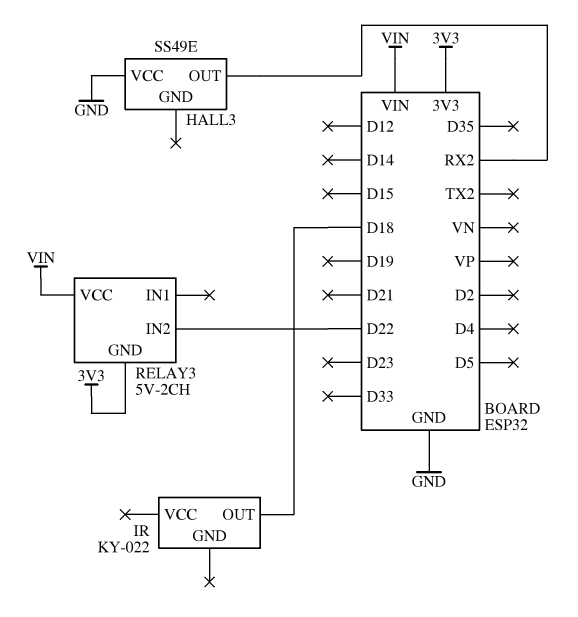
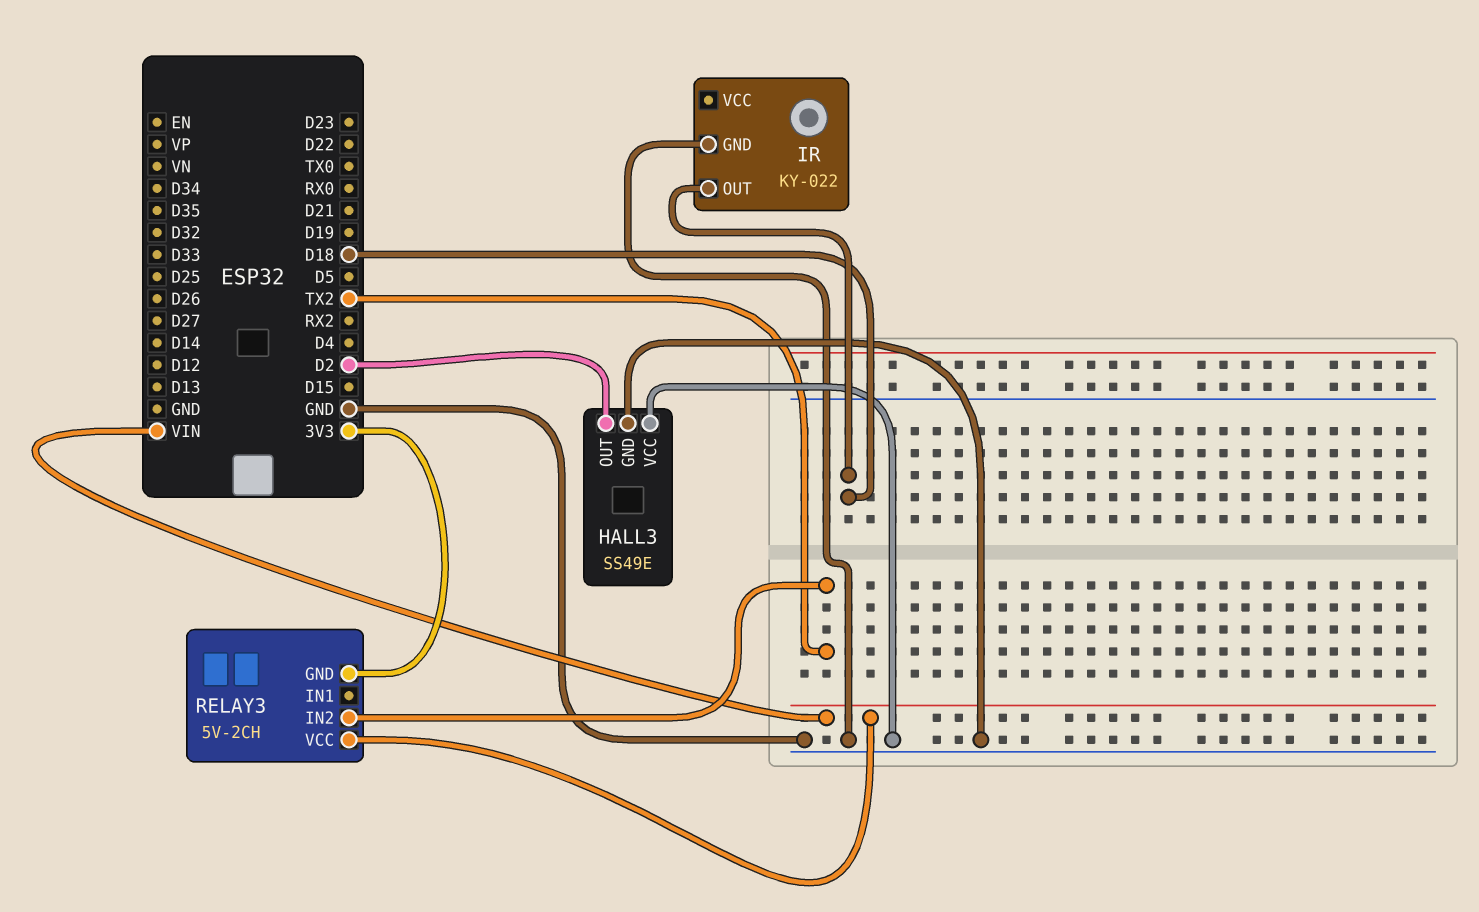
HALL3 pin GND: none -> GND
HALL3 pin OUT: RX2 -> D2
IR pin GND: none -> GND
RELAY3 pin IN2: D22 -> TX2

